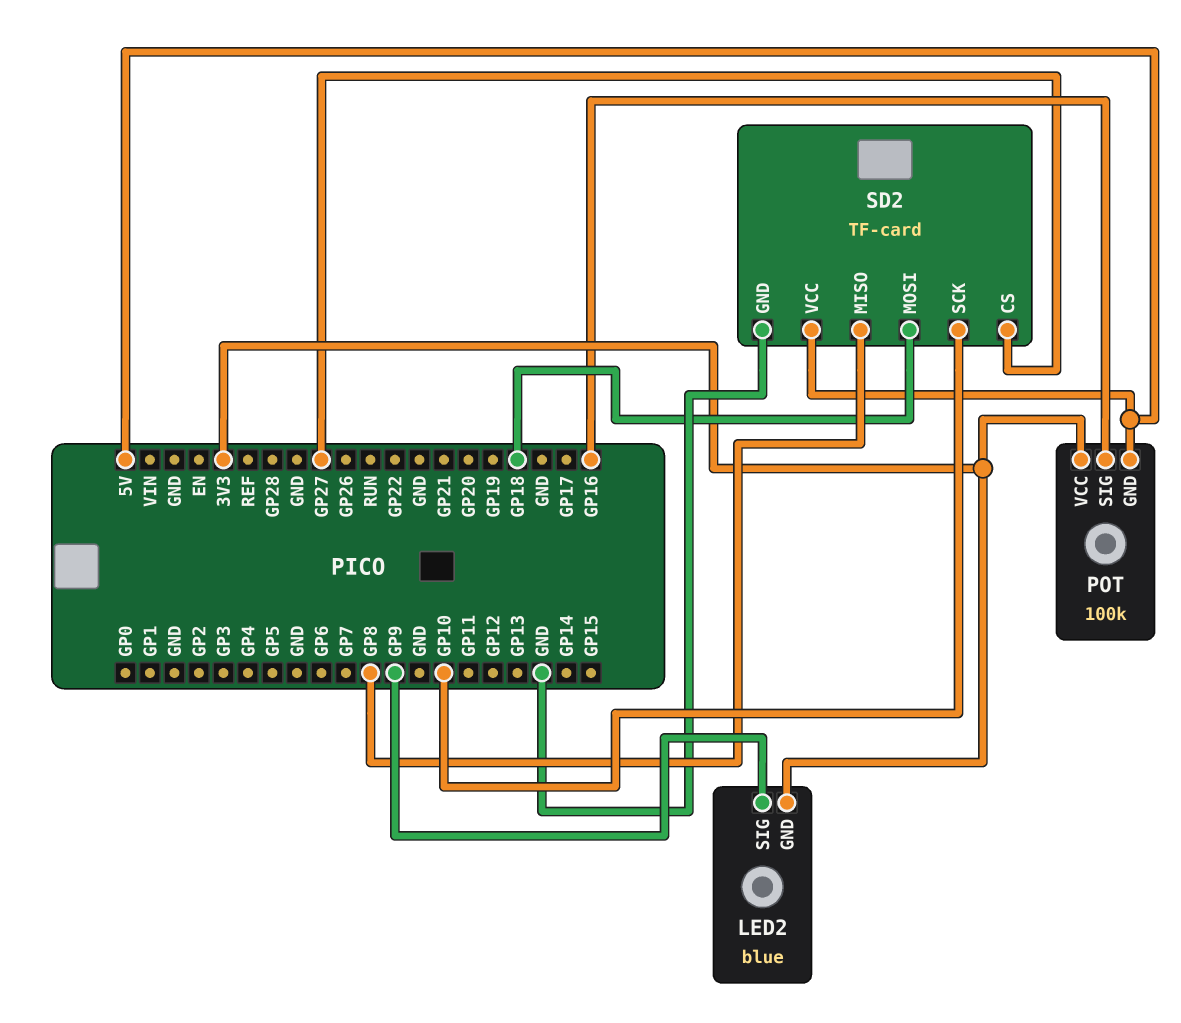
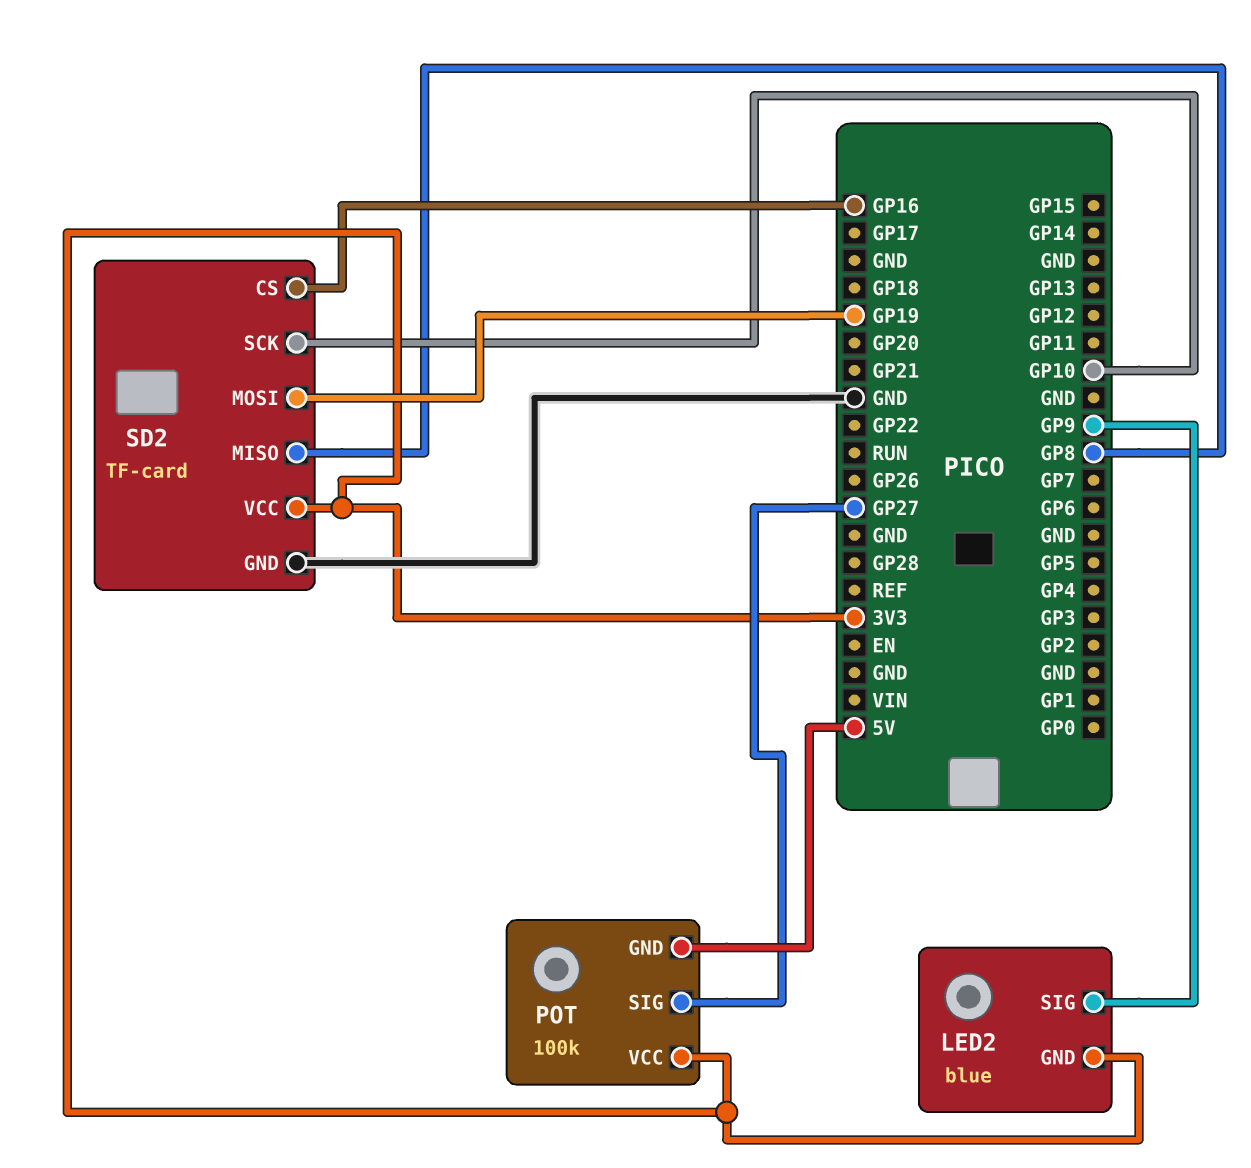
POT pin SIG: GP16 -> GP27
SD2 pin CS: GP27 -> GP16
SD2 pin MOSI: GP18 -> GP19
SD2 pin VCC: 5V -> 3V3

